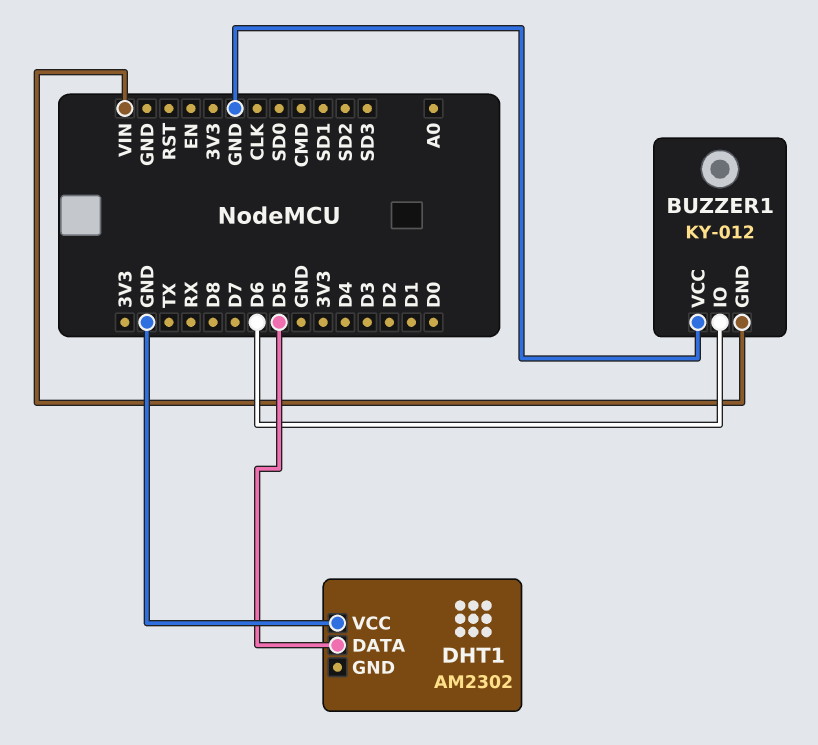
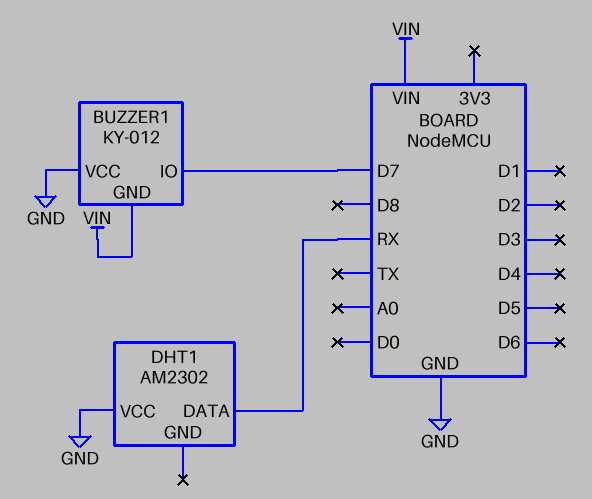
BUZZER1 pin IO: D6 -> D7
DHT1 pin DATA: D5 -> RX

